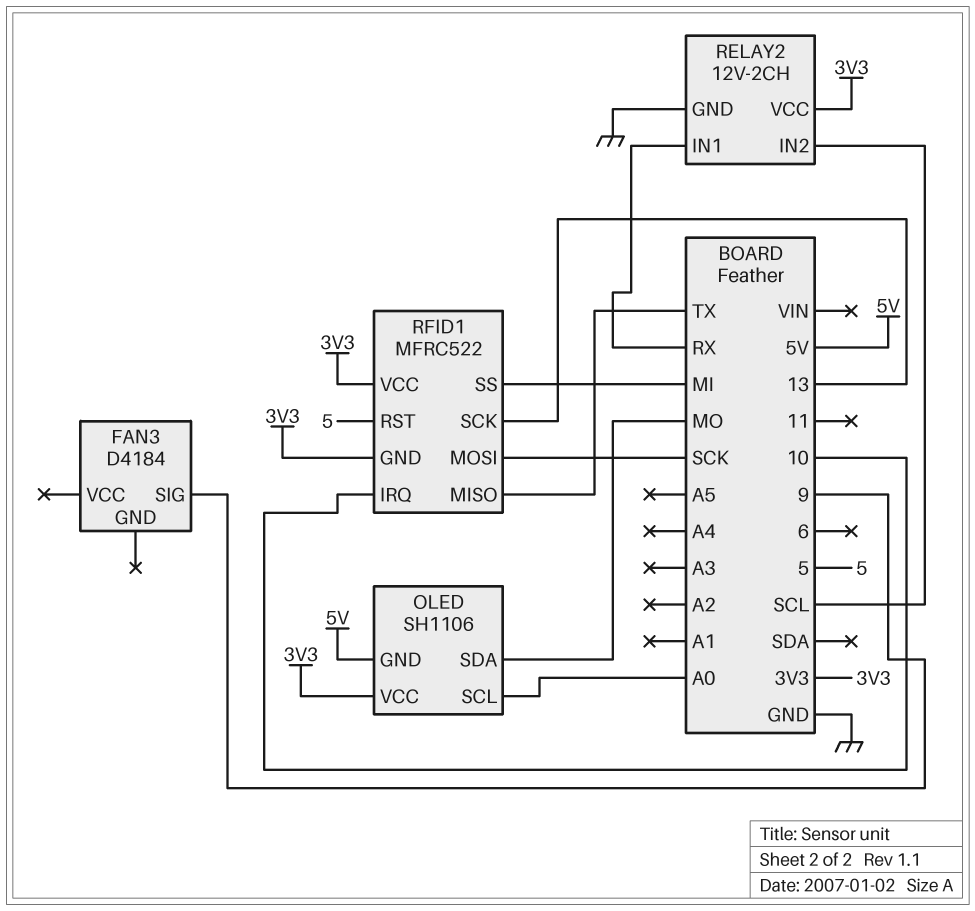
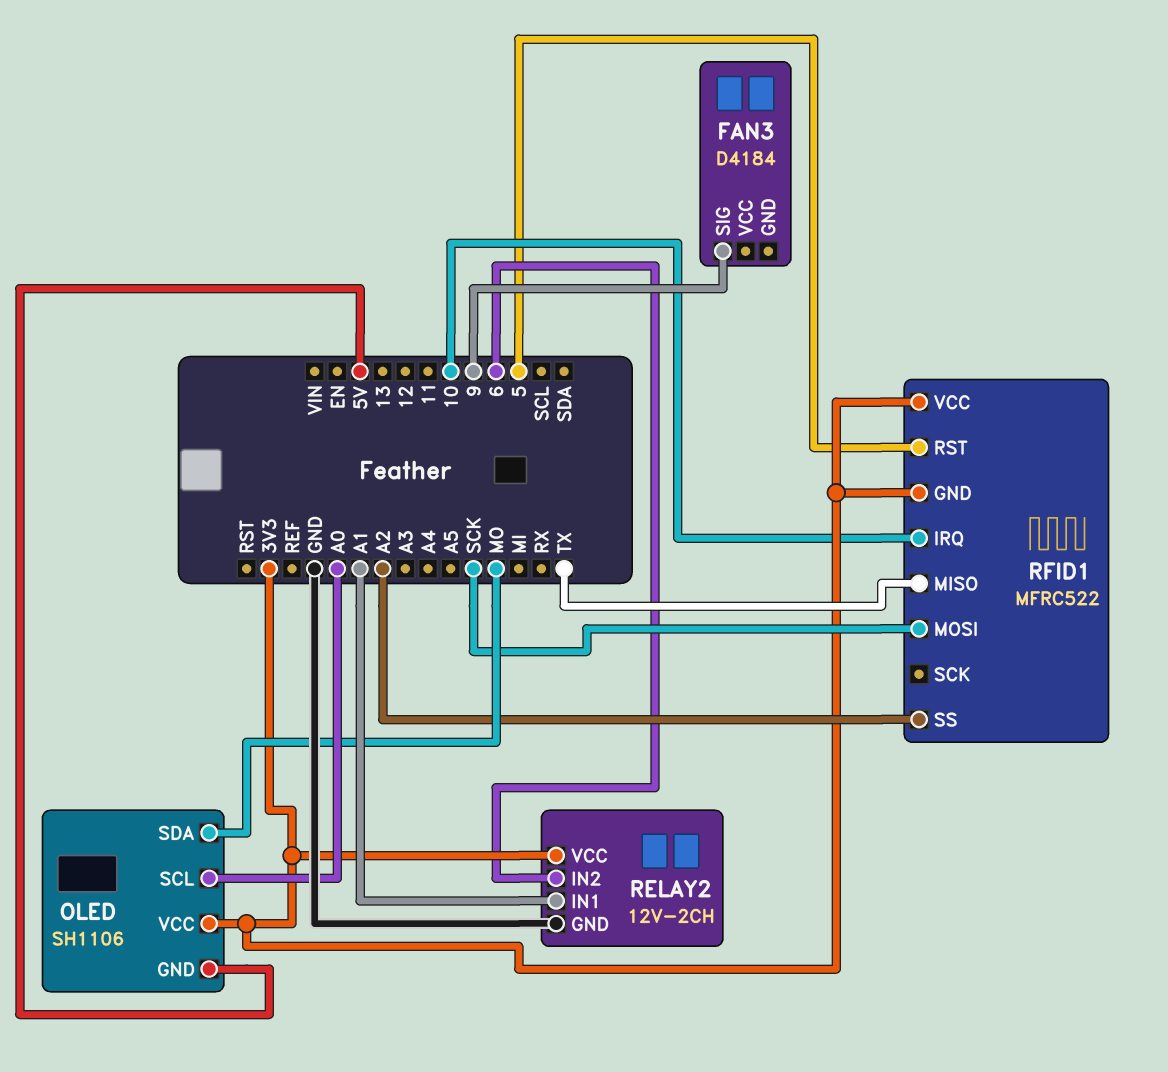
RELAY2 pin IN1: RX -> A1
RELAY2 pin IN2: SCL -> 6
RFID1 pin SCK: 13 -> none
RFID1 pin SS: MI -> A2

